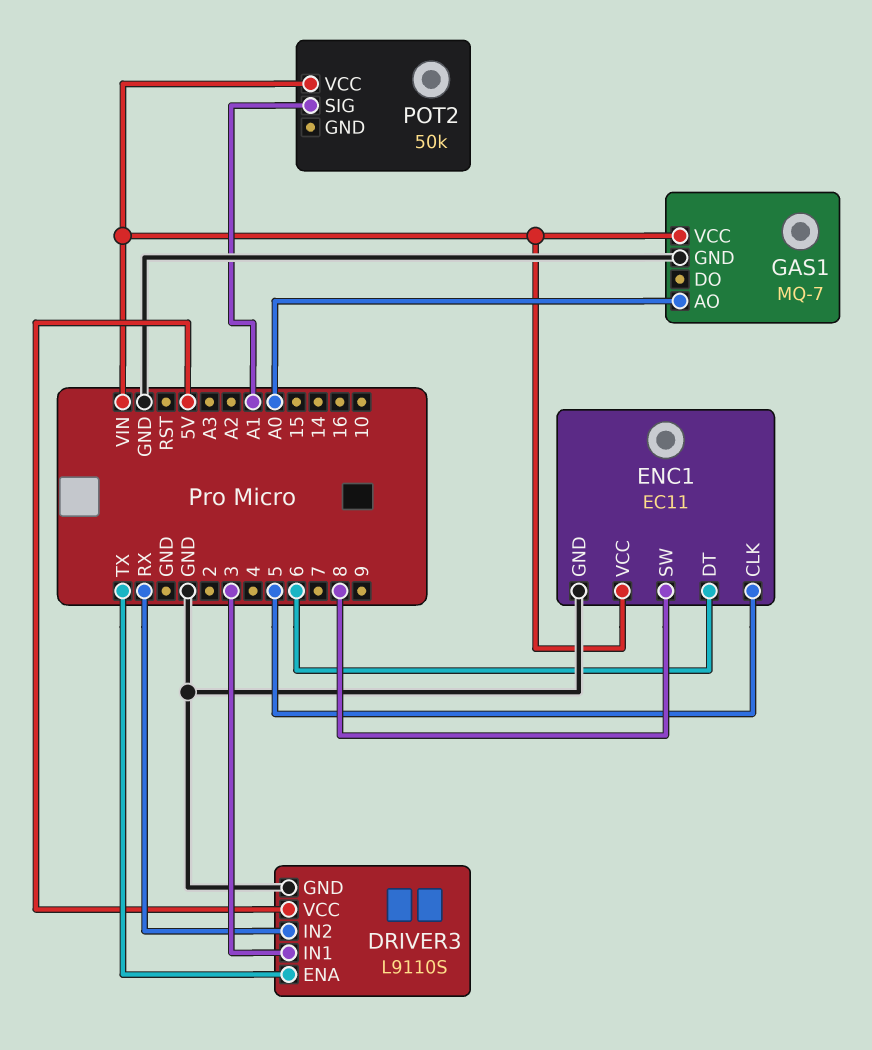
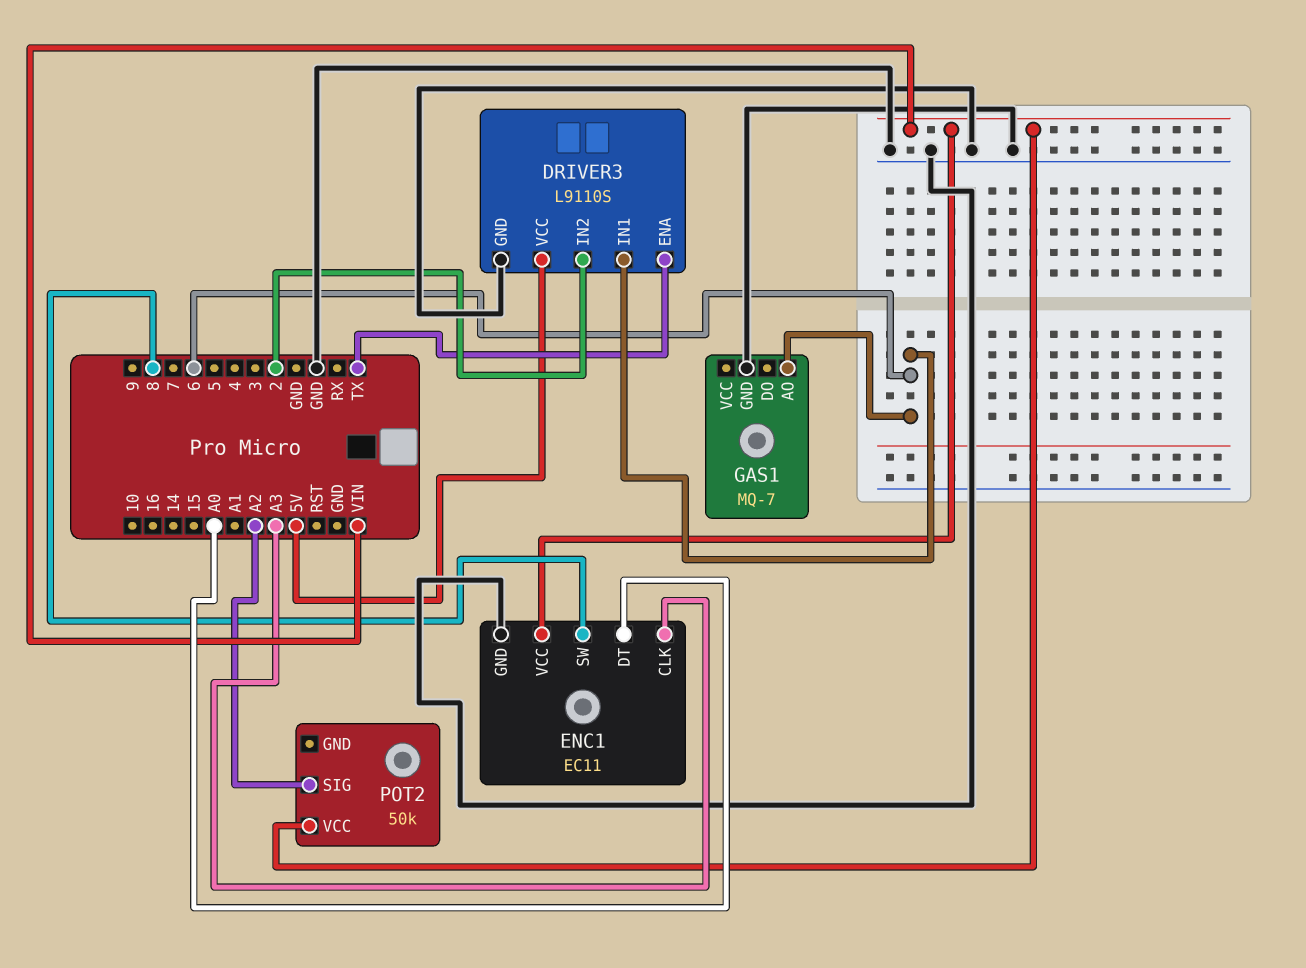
DRIVER3 pin IN1: 3 -> 6
DRIVER3 pin IN2: RX -> 2
ENC1 pin CLK: 5 -> A3
ENC1 pin DT: 6 -> A0
GAS1 pin AO: A0 -> 6
GAS1 pin VCC: VIN -> none
POT2 pin SIG: A1 -> A2

